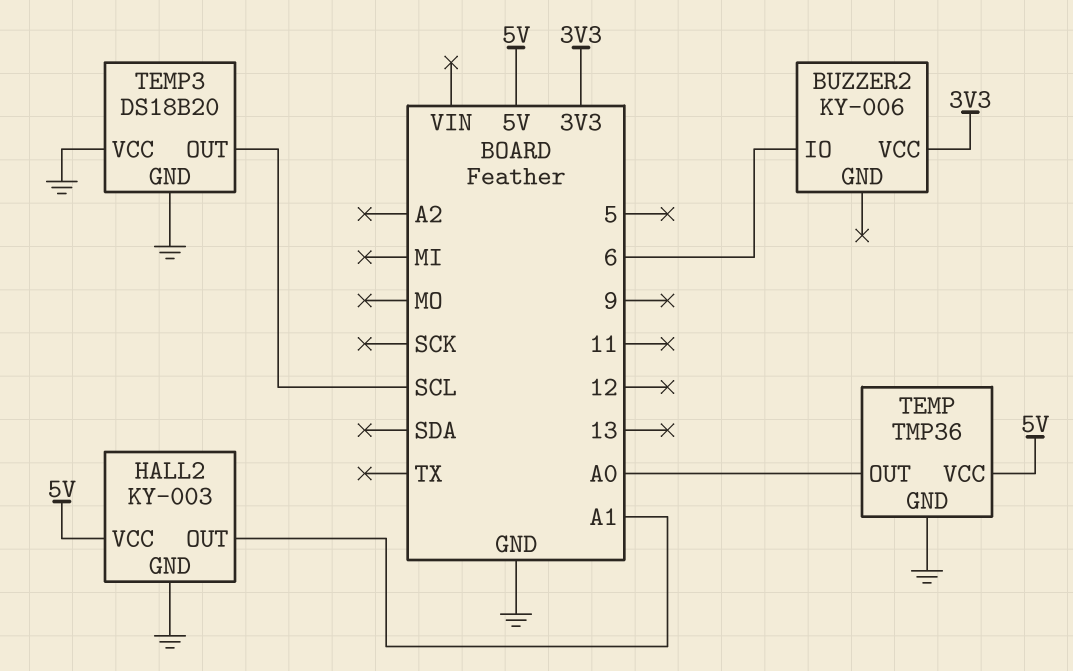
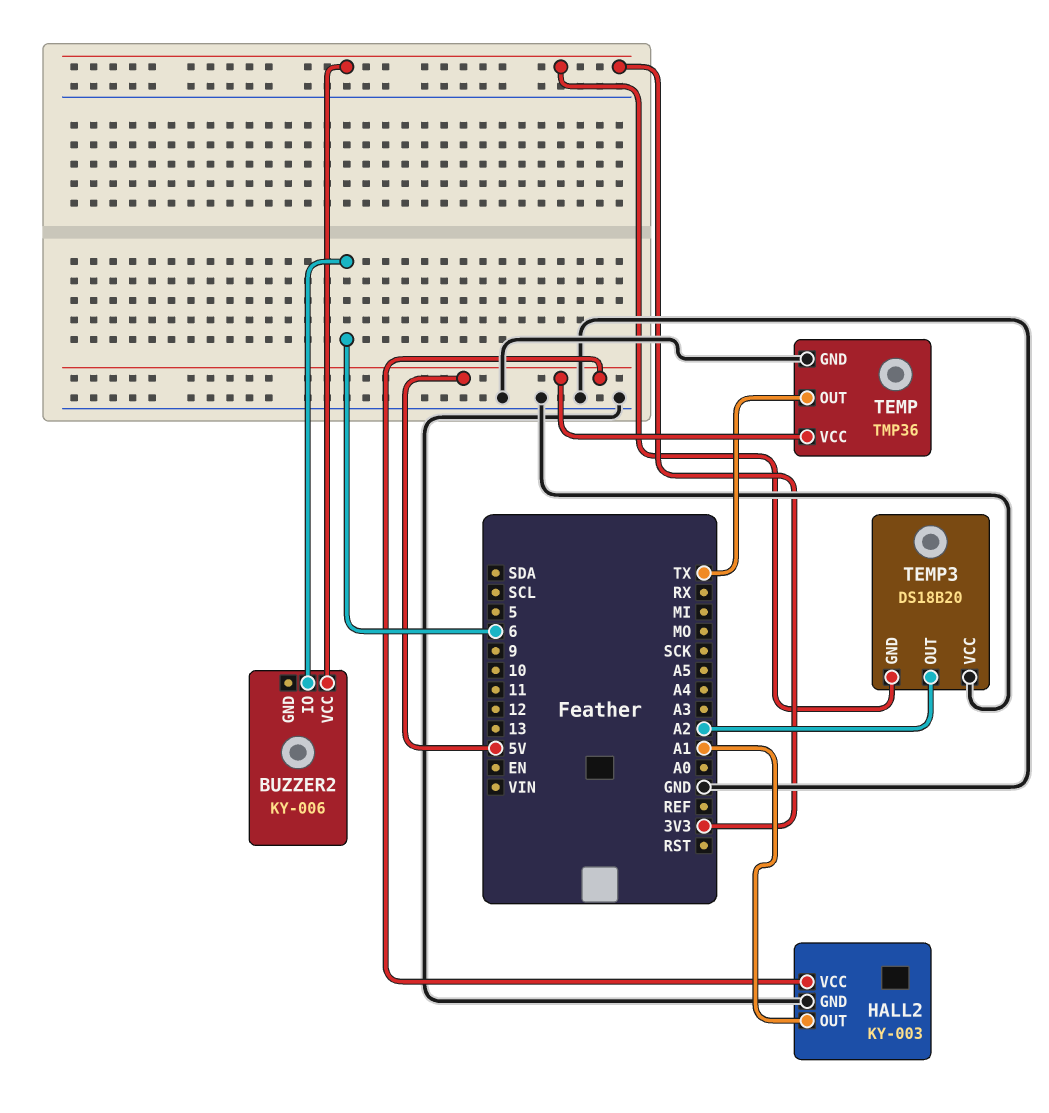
TEMP pin OUT: A0 -> TX
TEMP3 pin GND: GND -> 3V3
TEMP3 pin OUT: SCL -> A2

